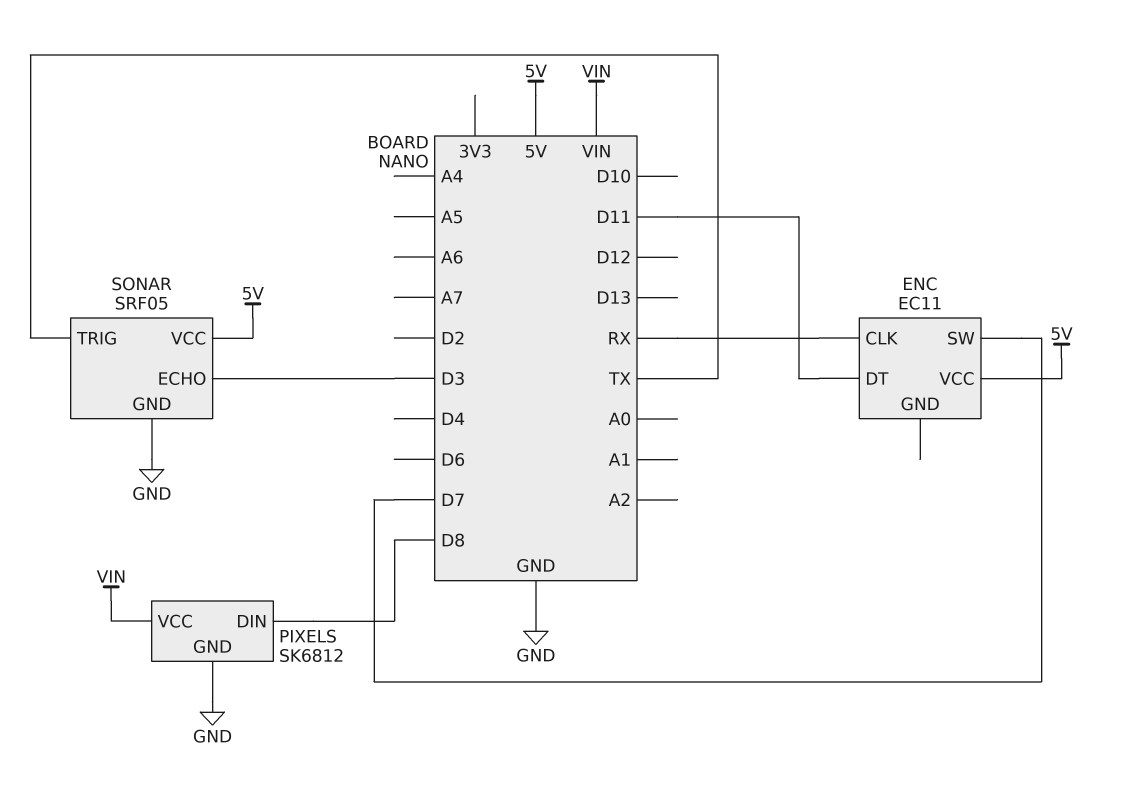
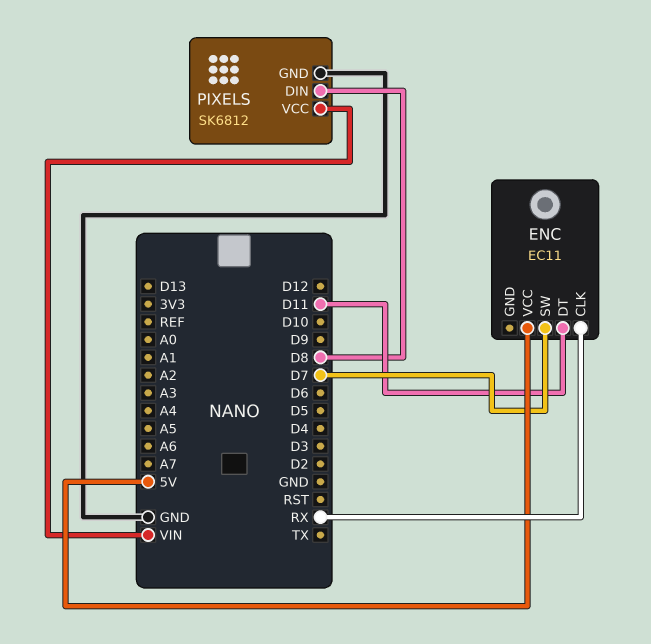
SONAR: SRF05 -> none
SONAR pin ECHO: D3 -> none
SONAR pin GND: GND -> none
SONAR pin TRIG: TX -> none
SONAR pin VCC: 5V -> none

